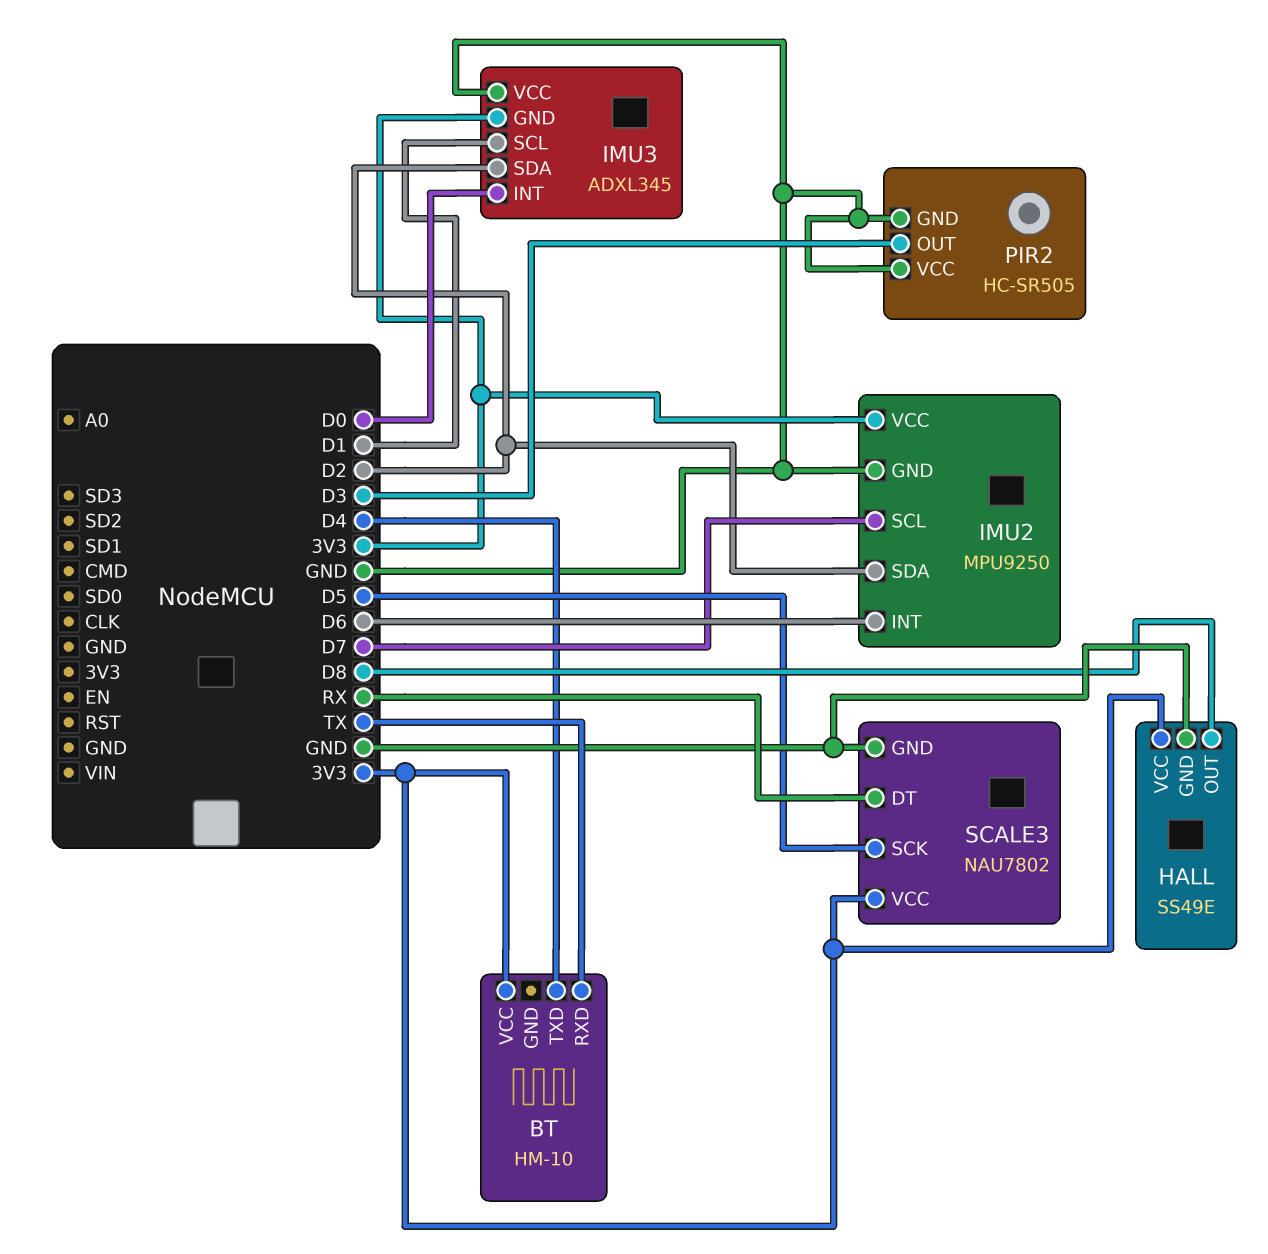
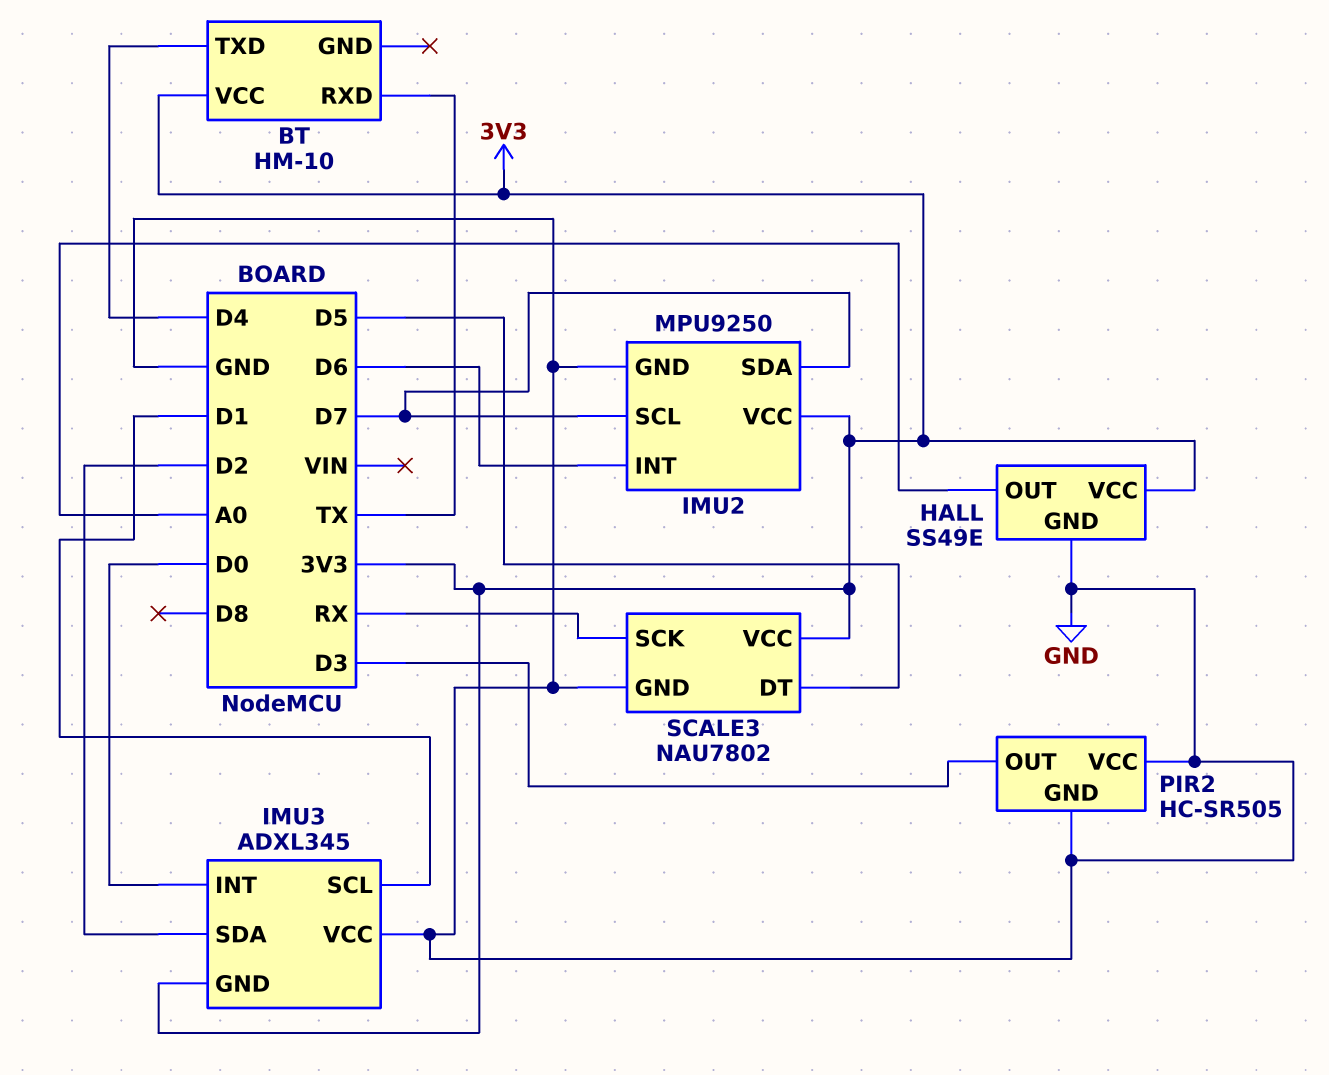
HALL pin OUT: D8 -> A0
IMU2 pin SDA: D2 -> D7
SCALE3 pin DT: RX -> D5
SCALE3 pin SCK: D5 -> RX

